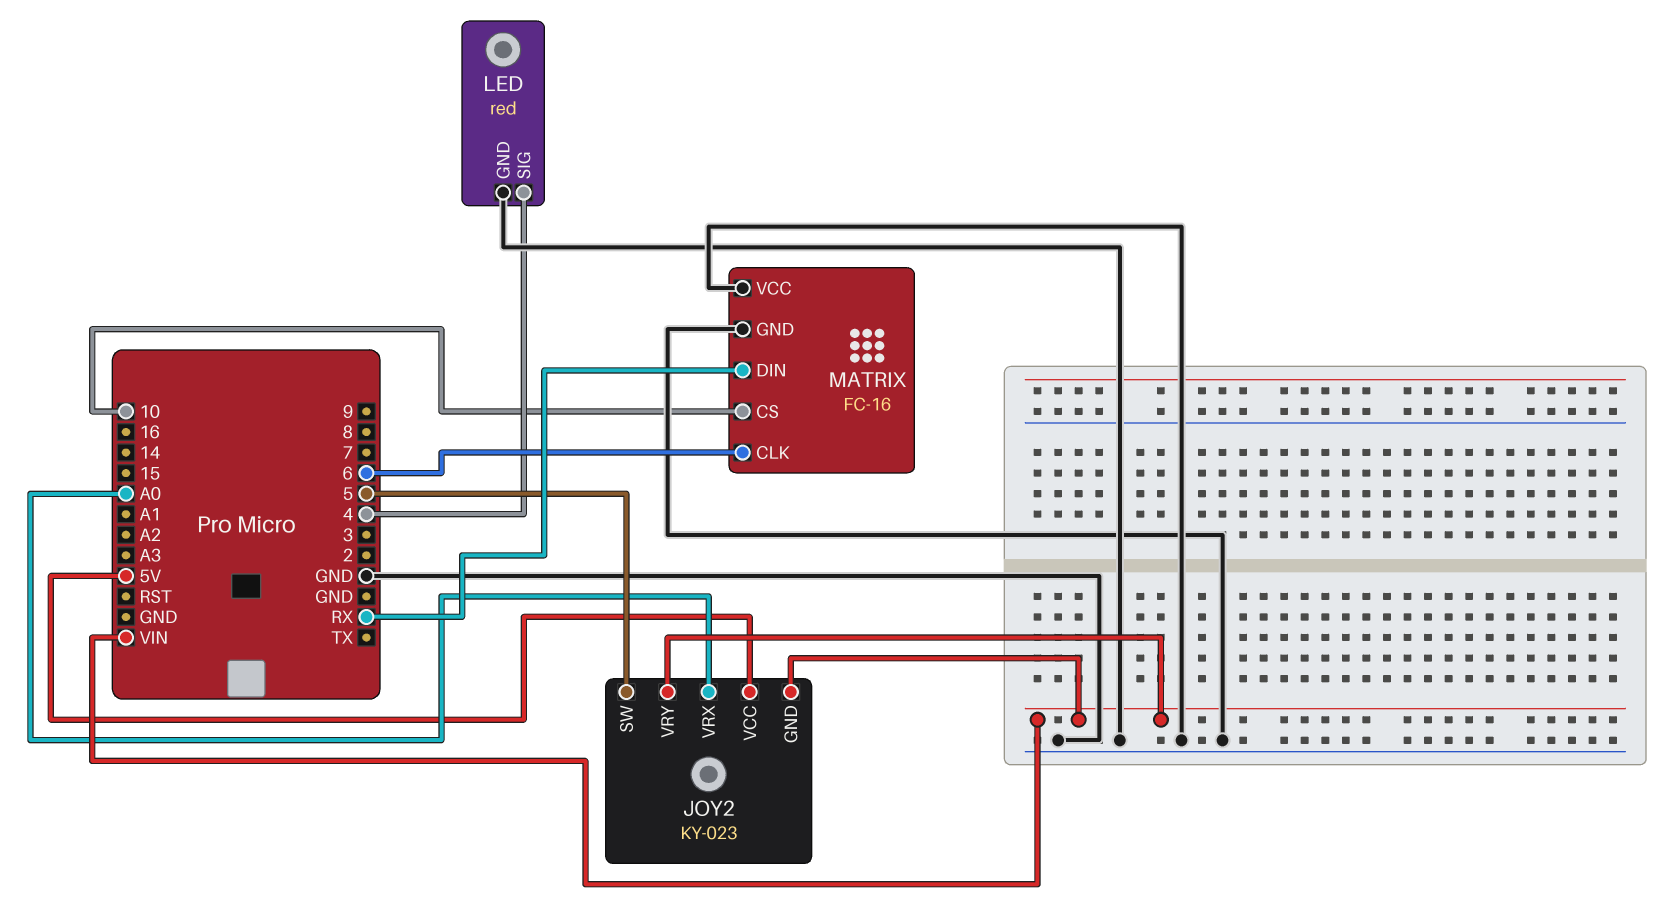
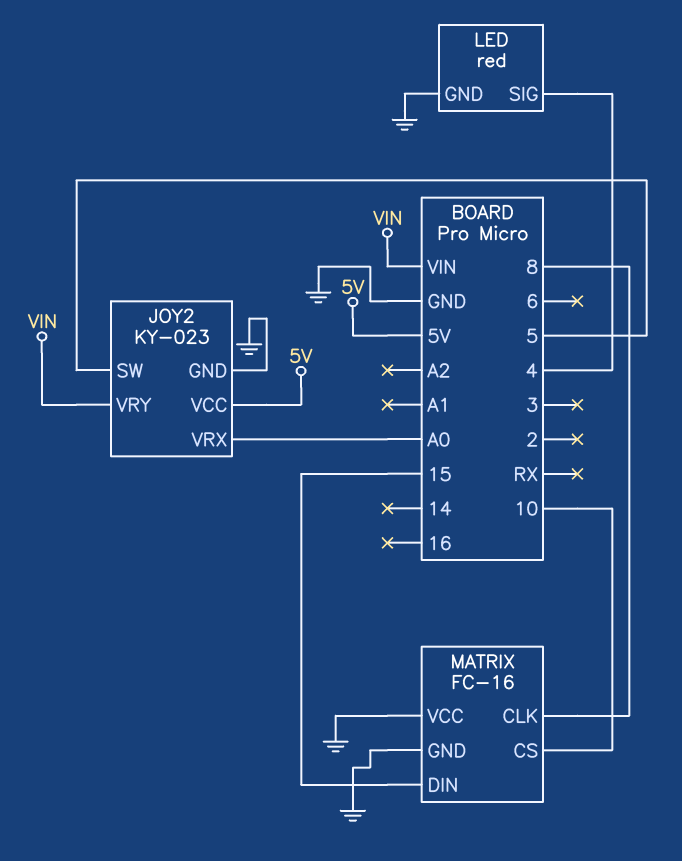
JOY2 pin GND: VIN -> GND
MATRIX pin CLK: 6 -> 8
MATRIX pin DIN: RX -> 15

